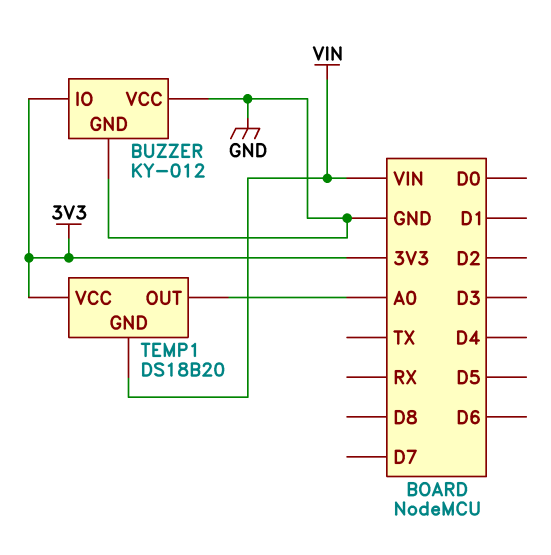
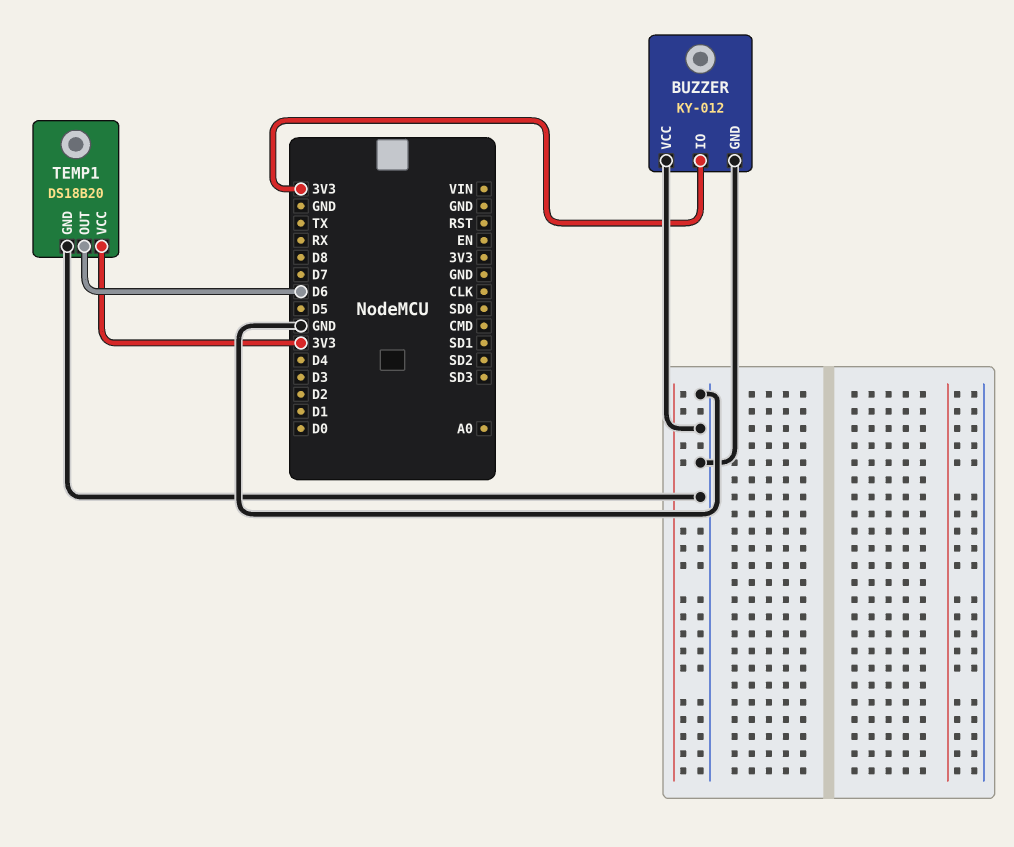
TEMP1 pin GND: VIN -> GND
TEMP1 pin OUT: A0 -> D6

